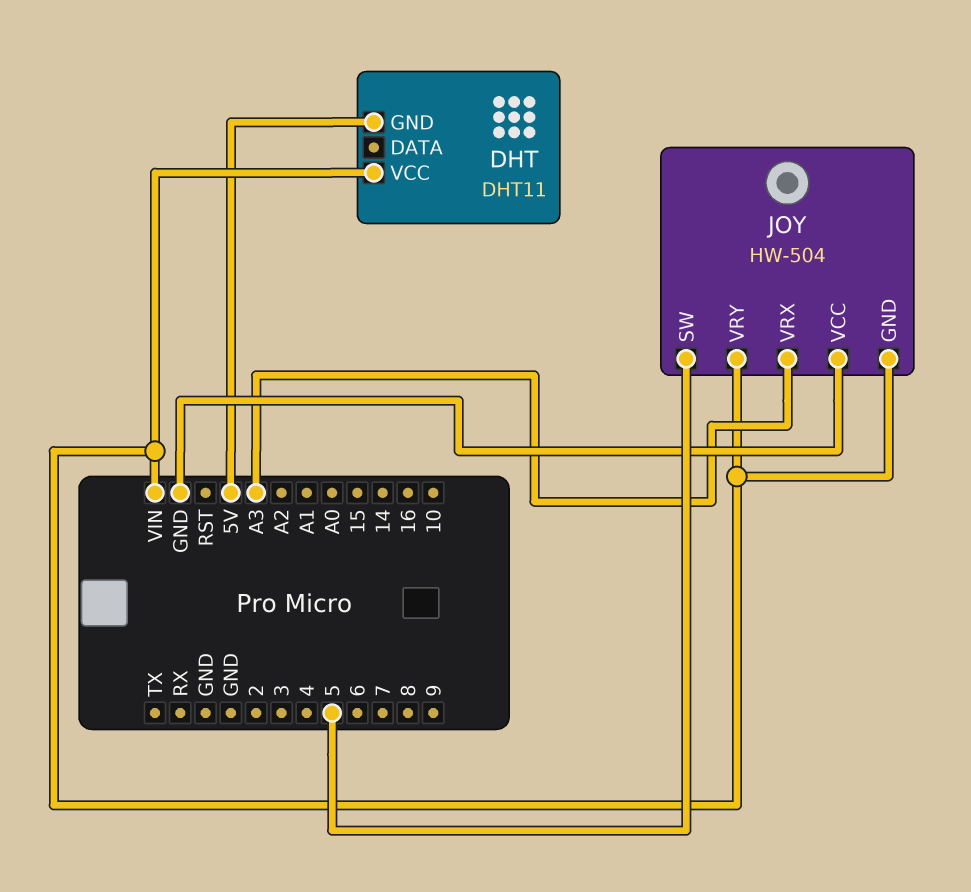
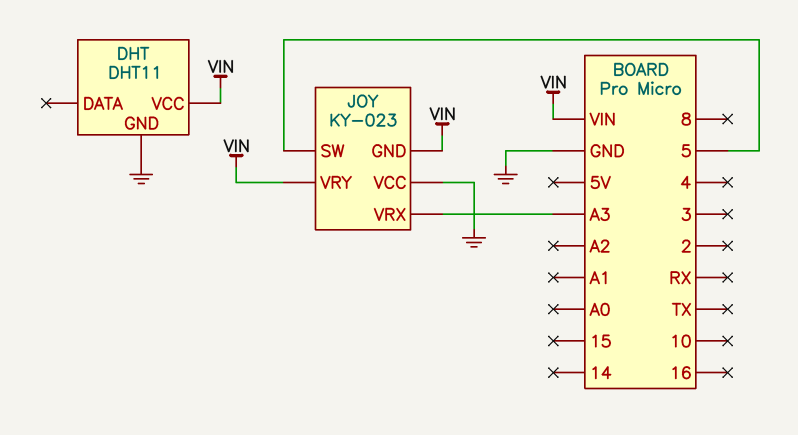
DHT pin GND: 5V -> GND
JOY: HW-504 -> KY-023

